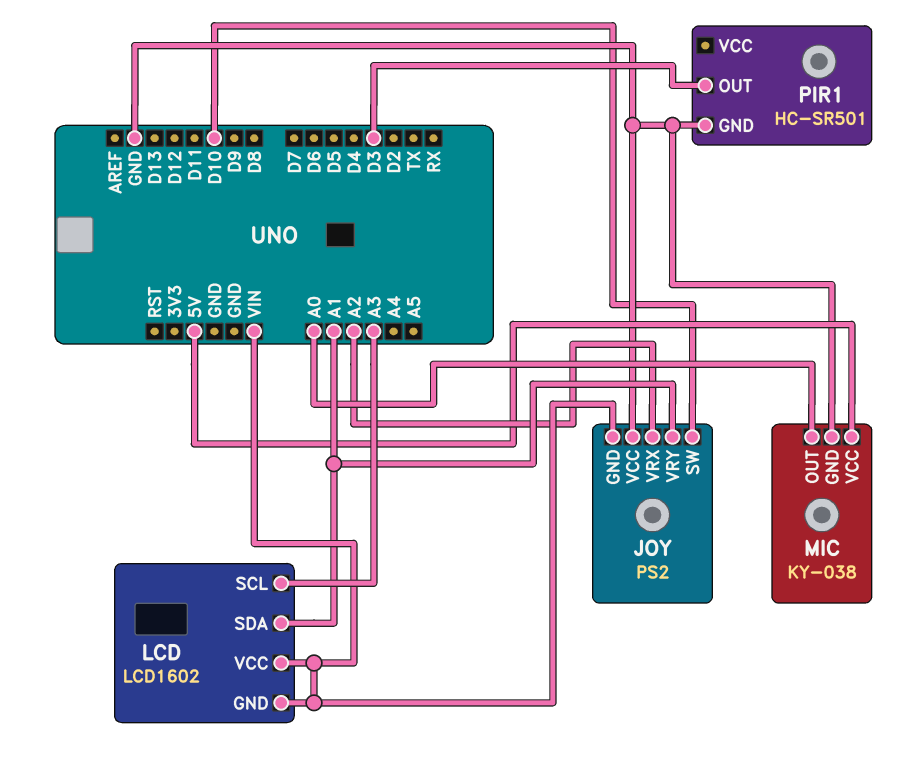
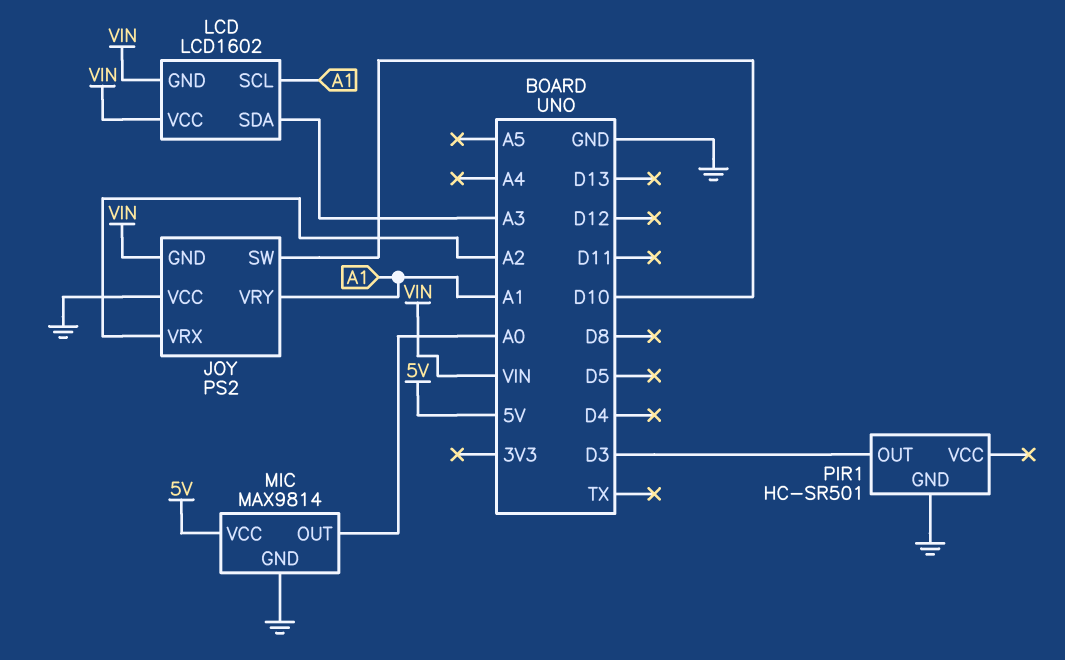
LCD pin SCL: A3 -> A1
LCD pin SDA: A1 -> A3
MIC: KY-038 -> MAX9814

